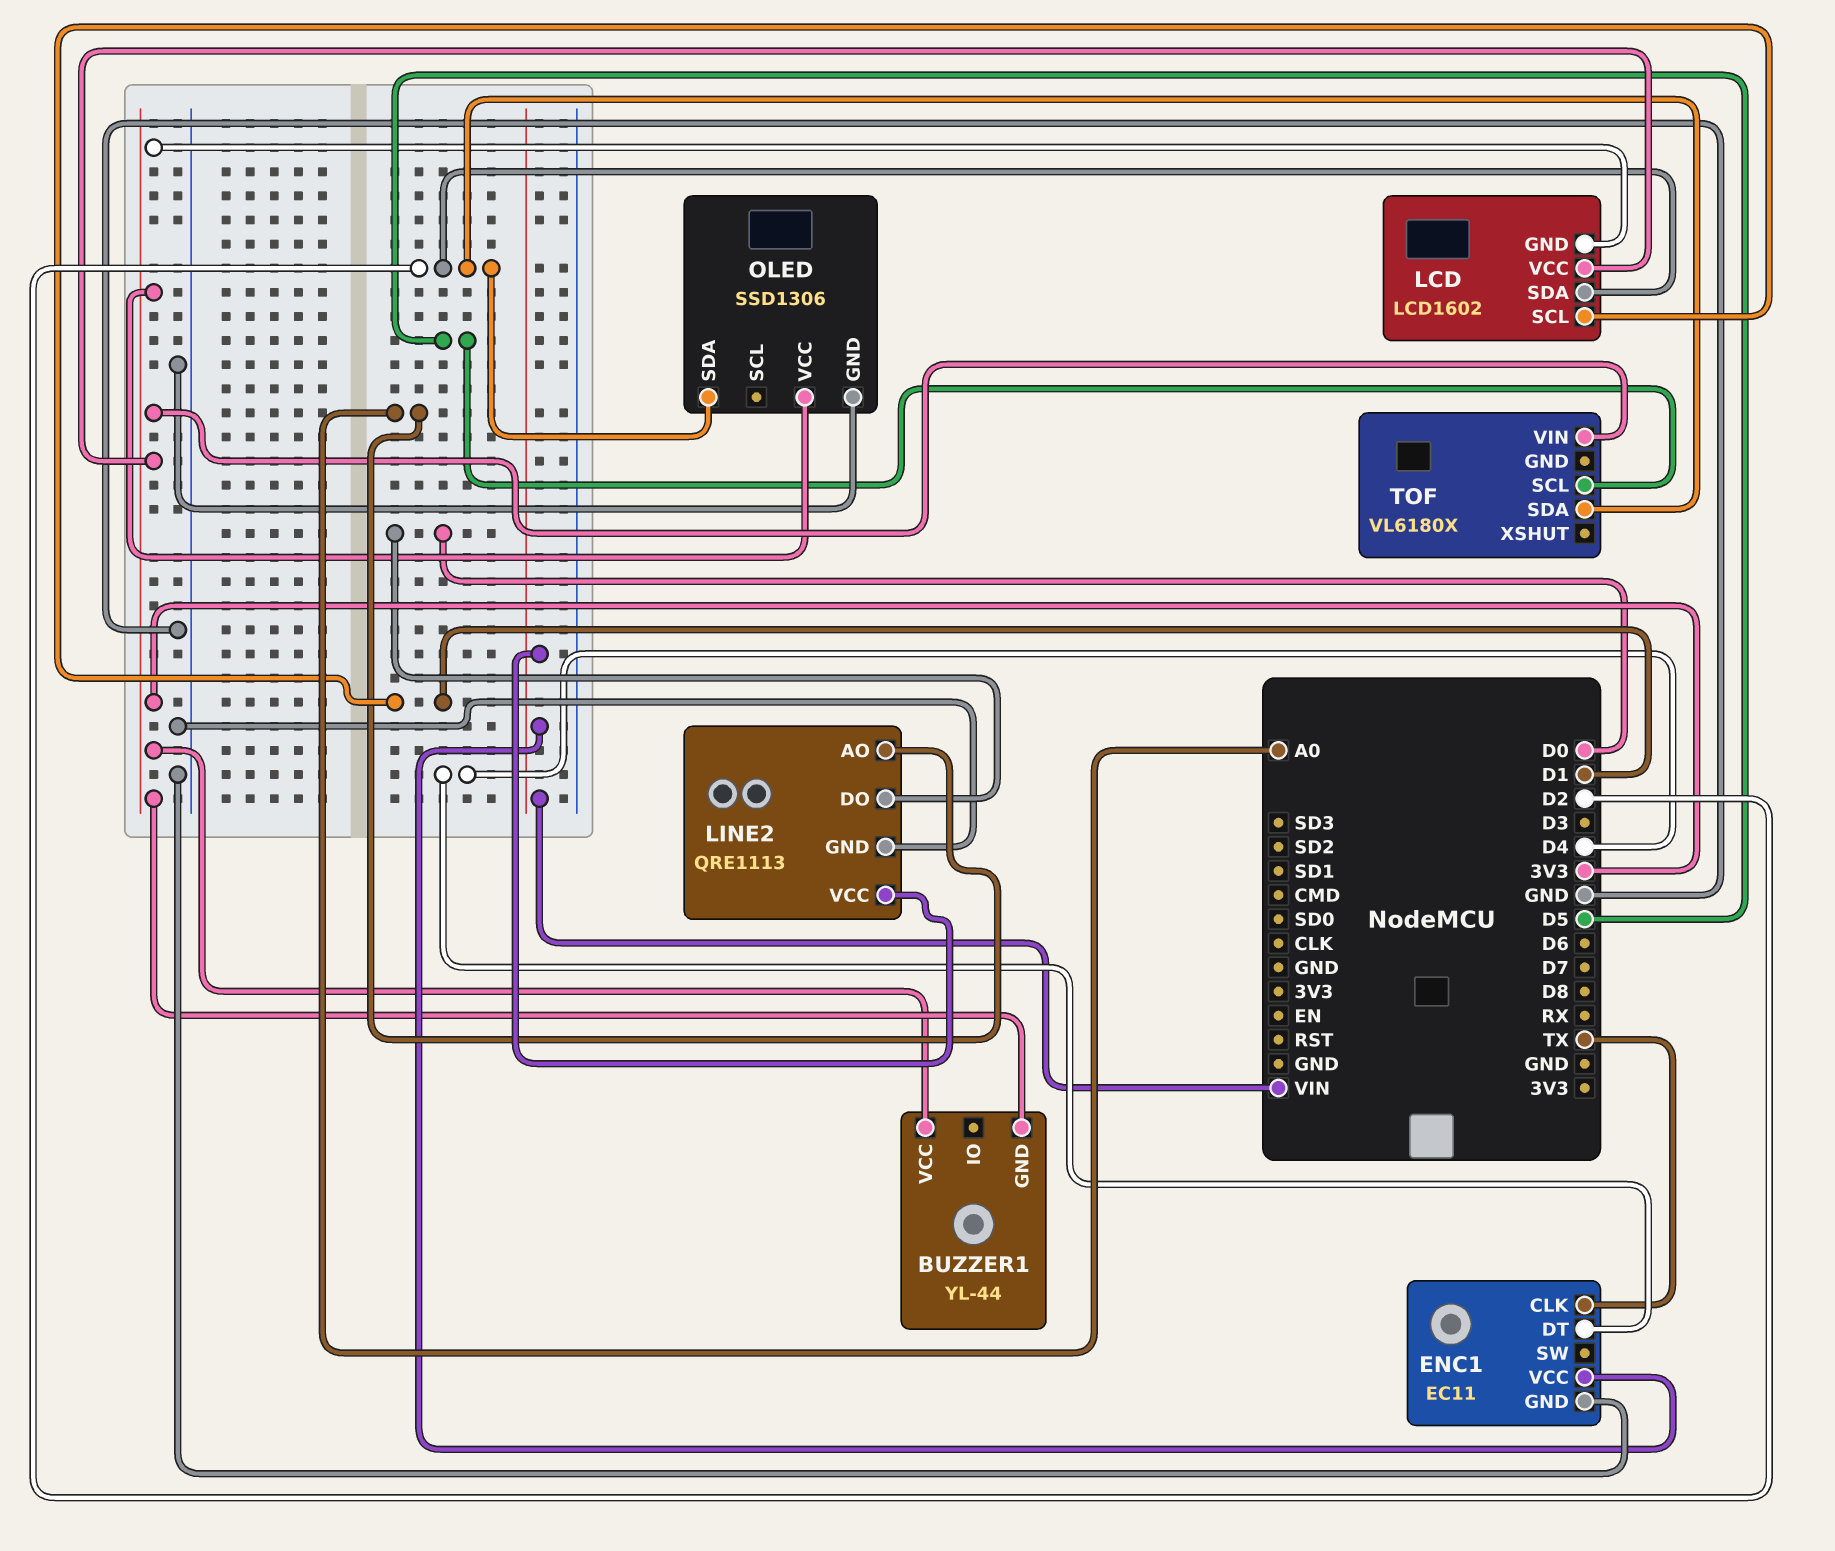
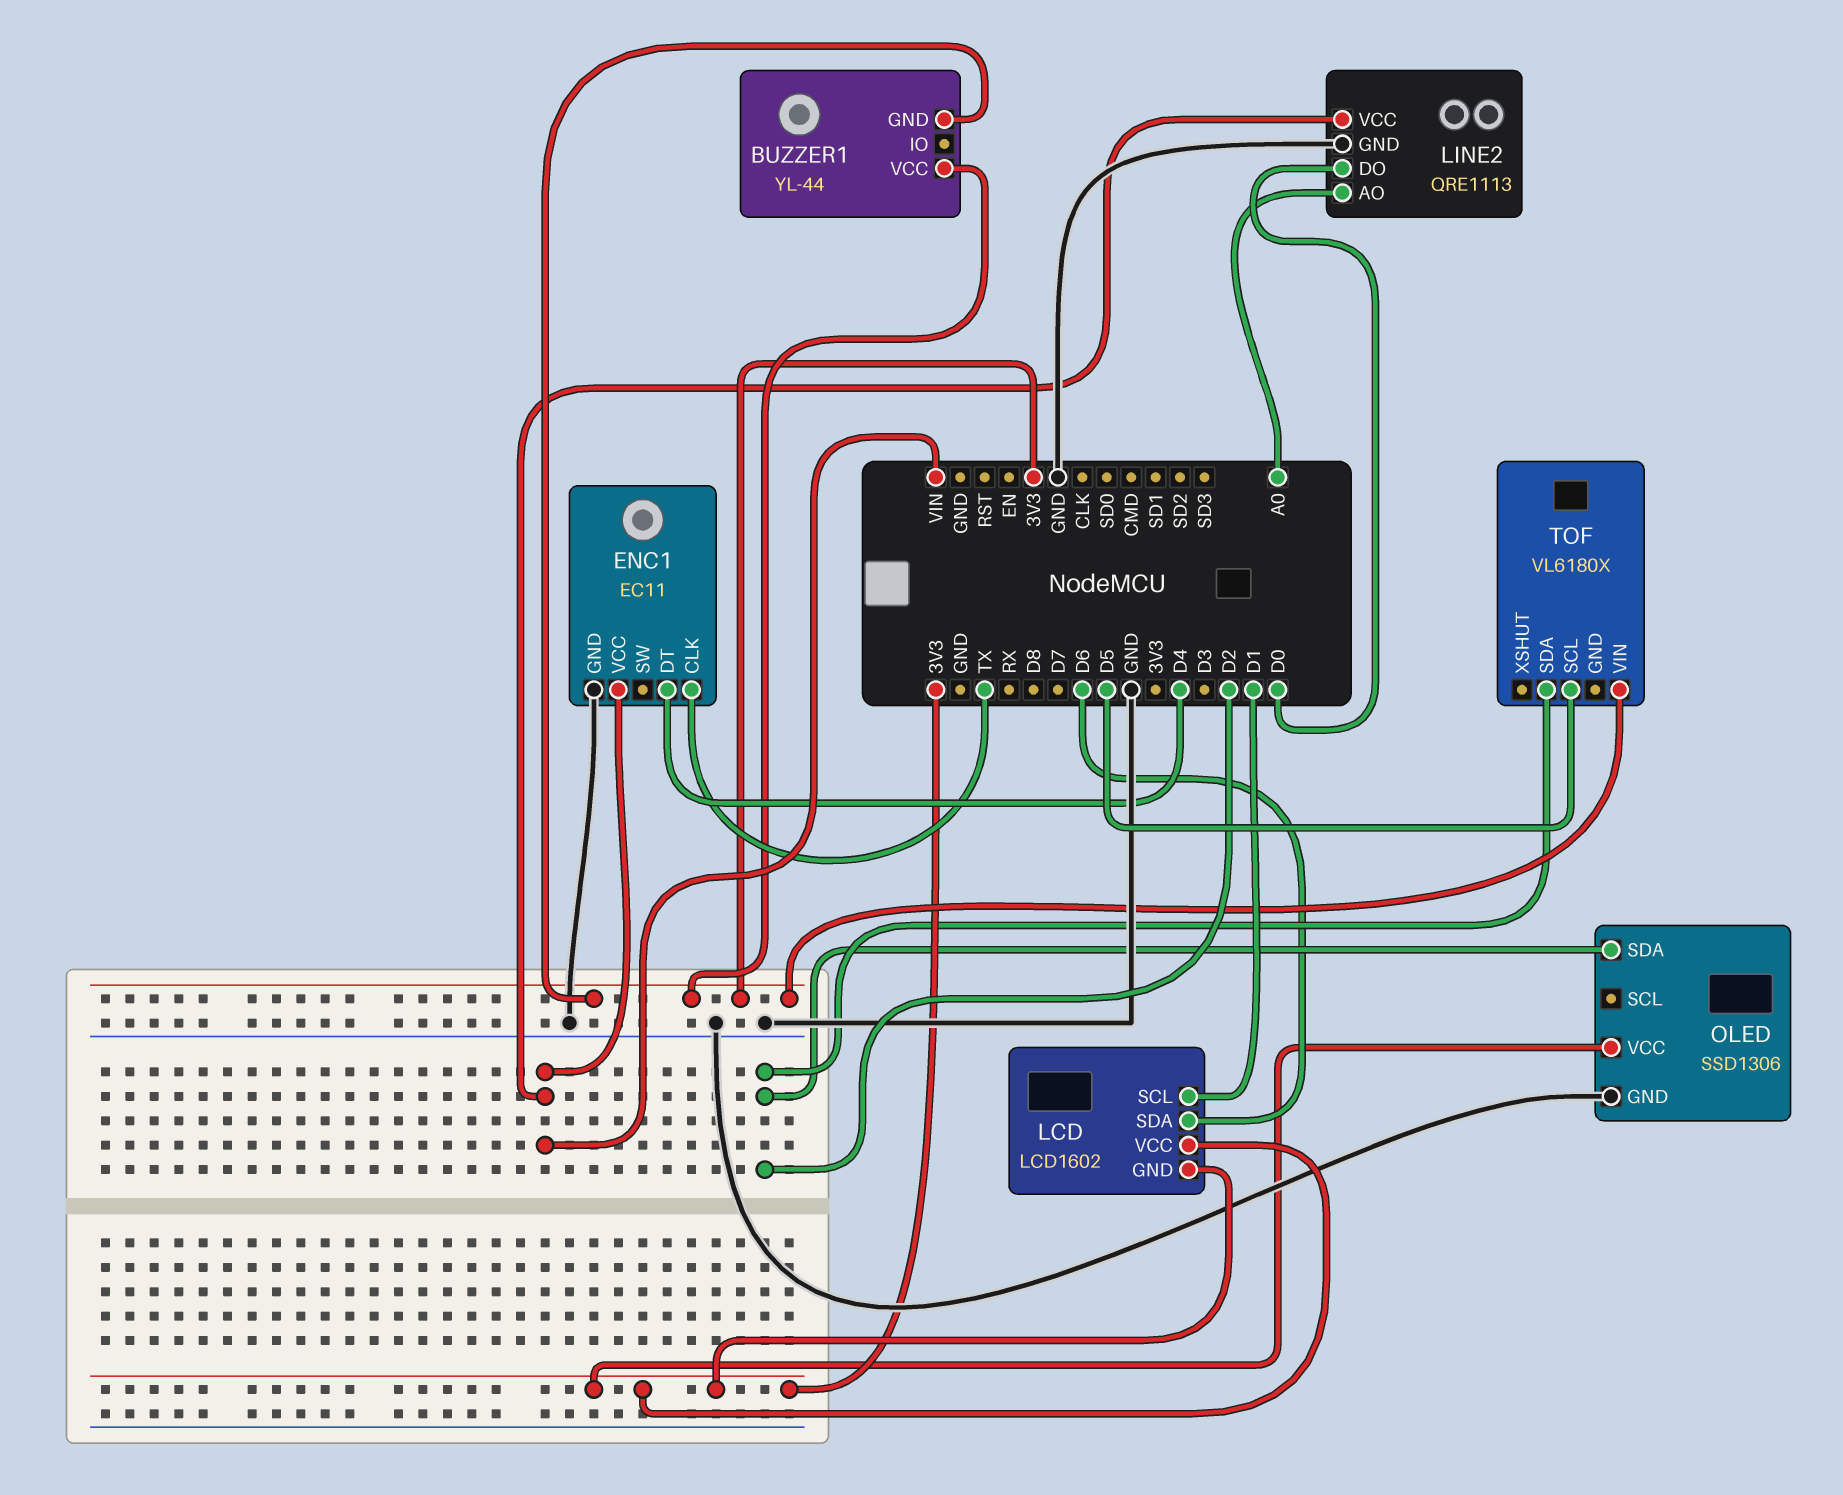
LCD pin SDA: D2 -> D6

